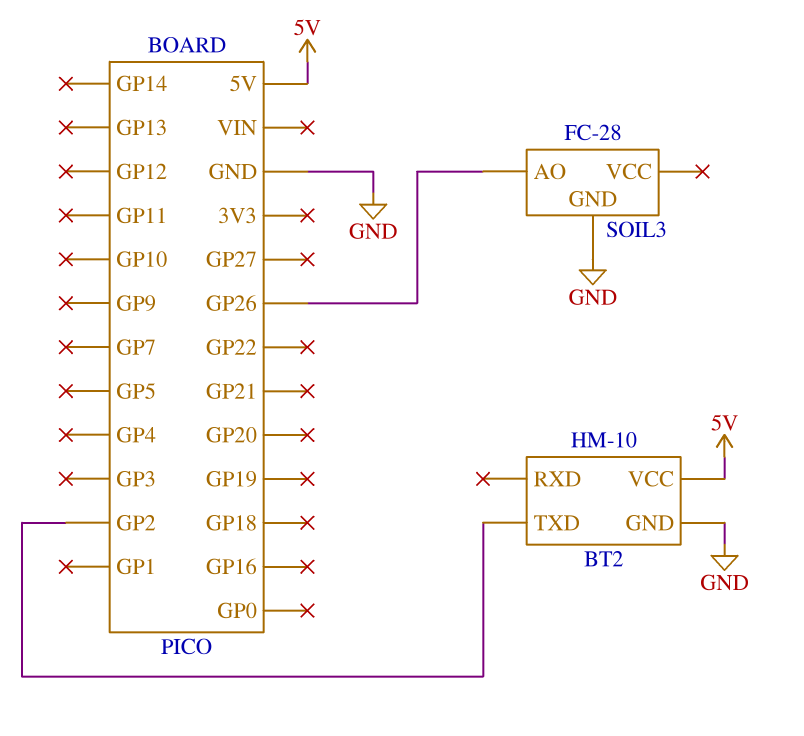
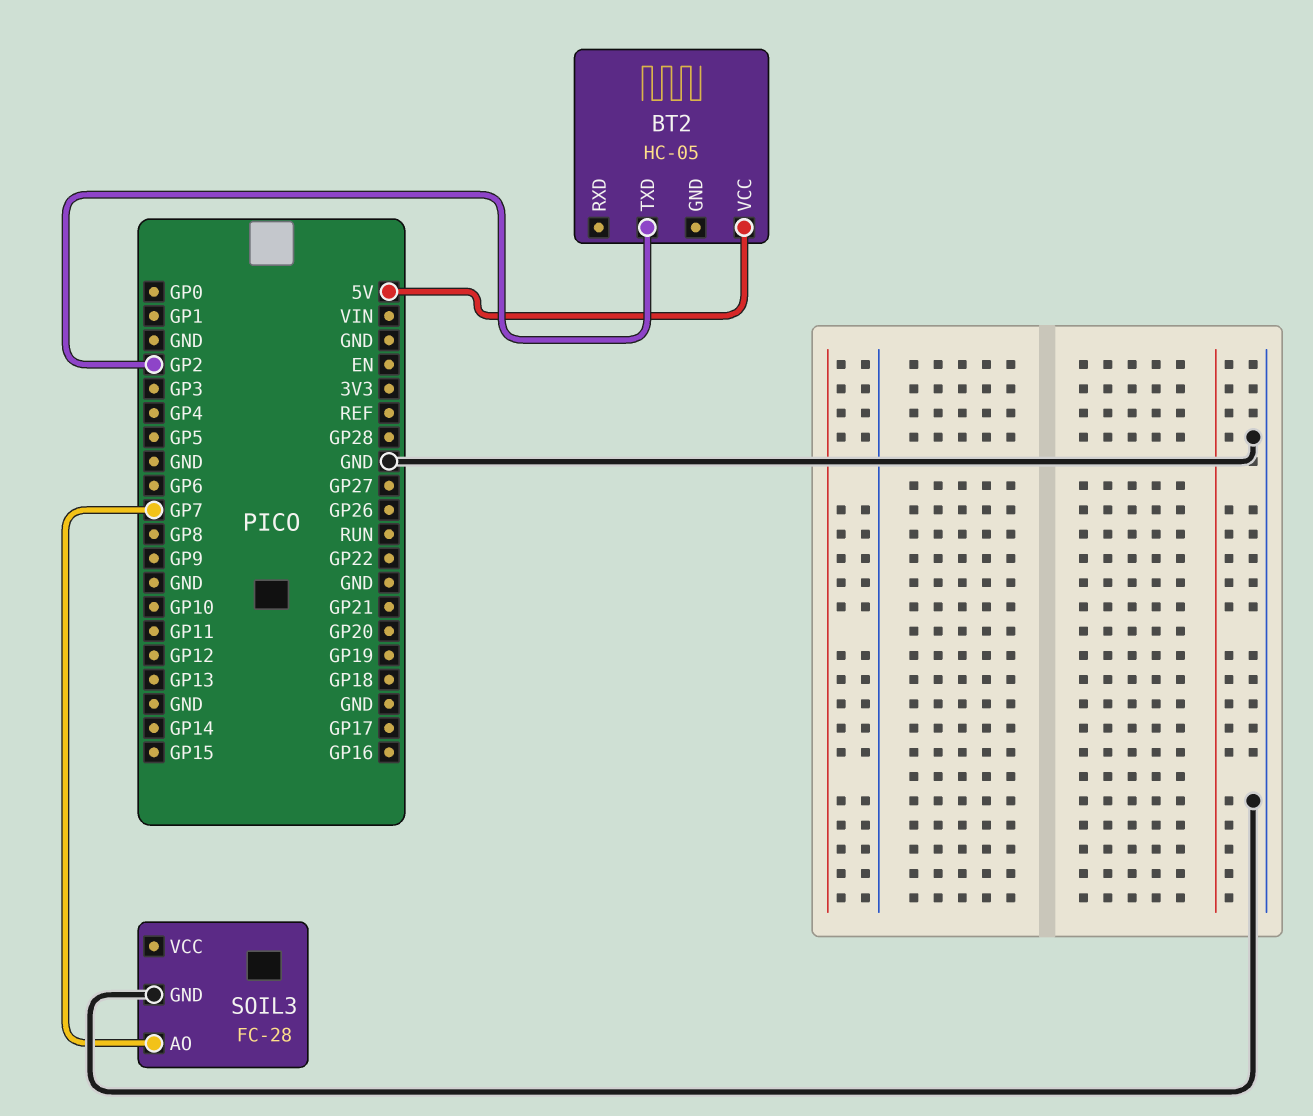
BT2: HM-10 -> HC-05
BT2 pin GND: GND -> none
SOIL3 pin AO: GP26 -> GP7

